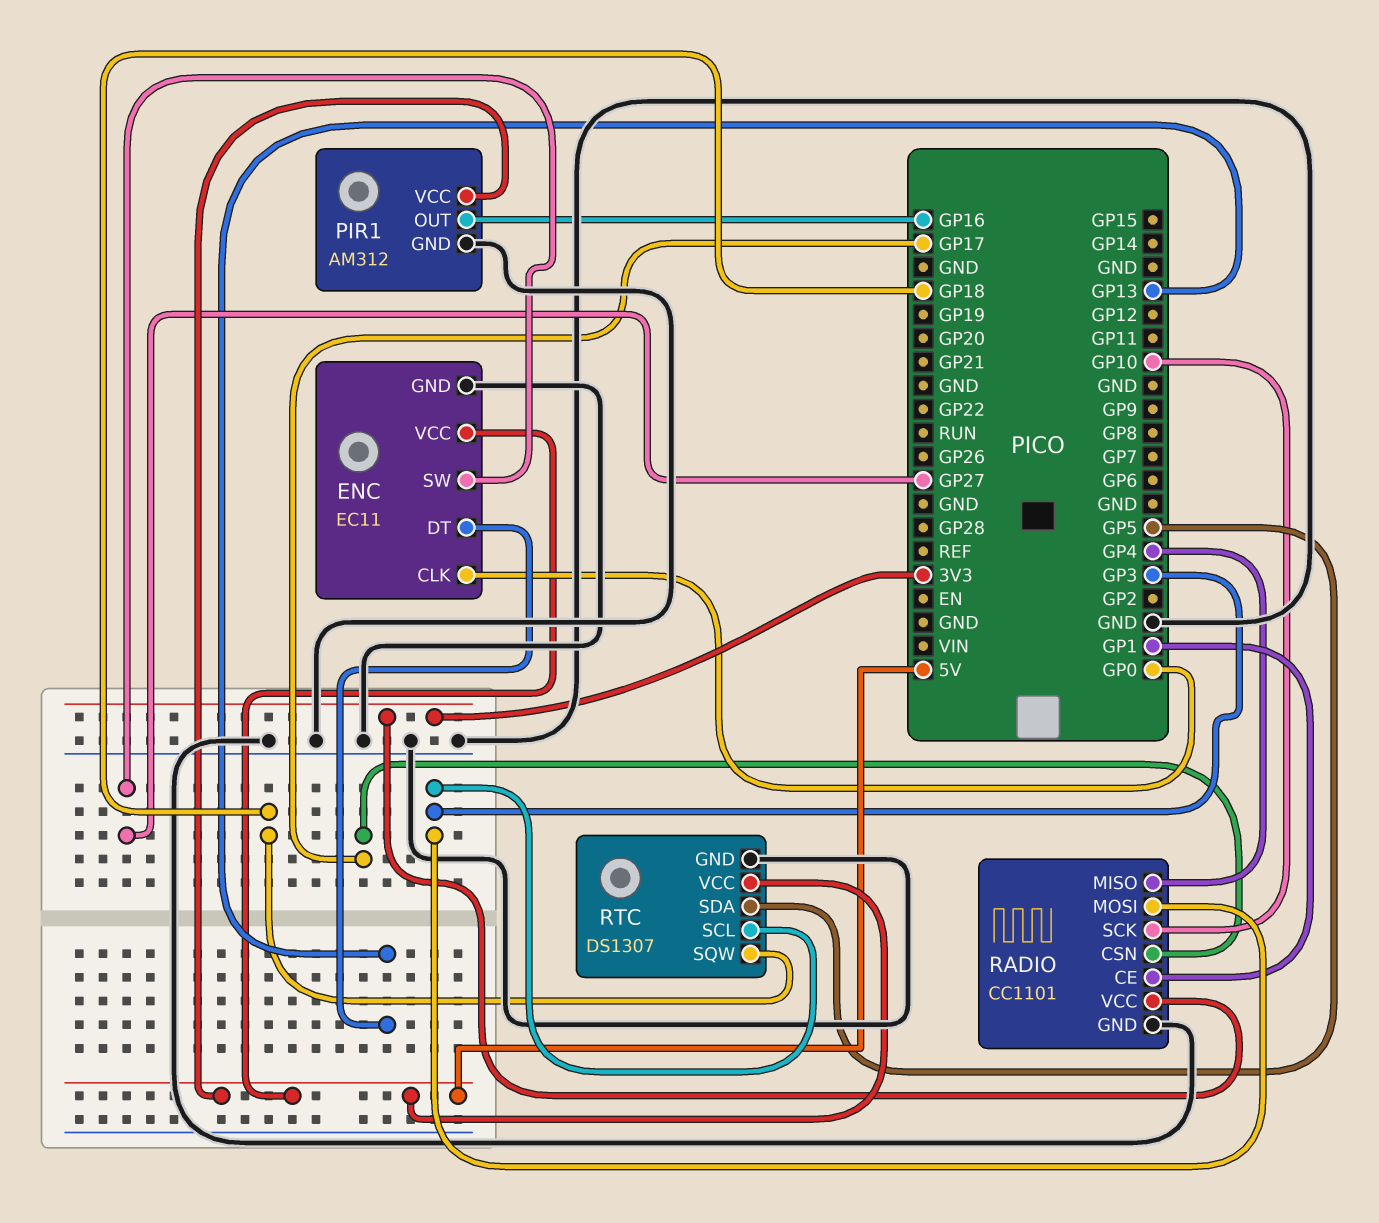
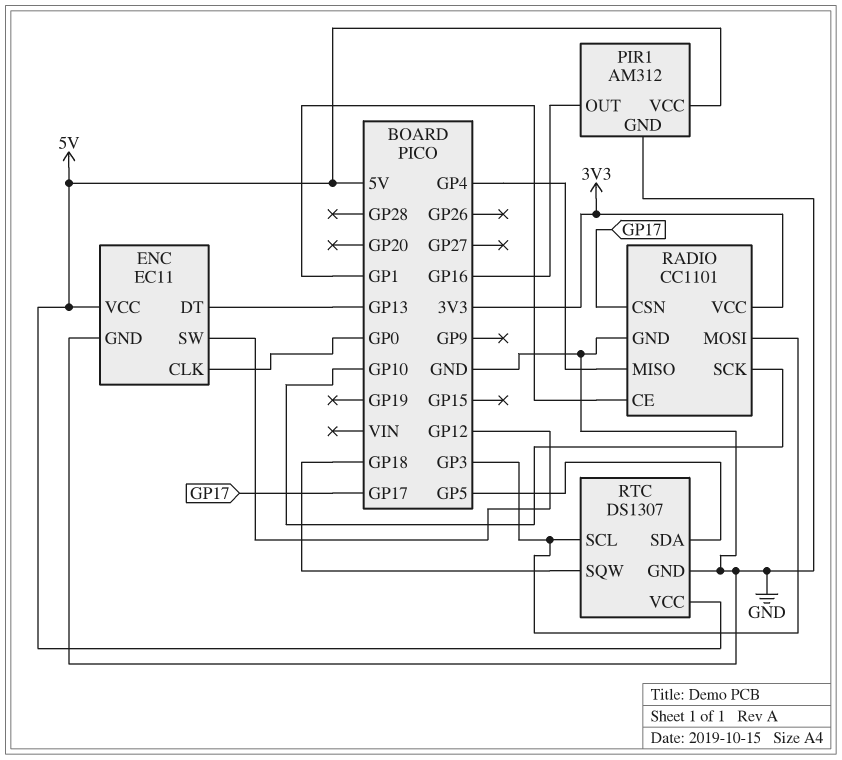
ENC pin SW: GP27 -> GP12

